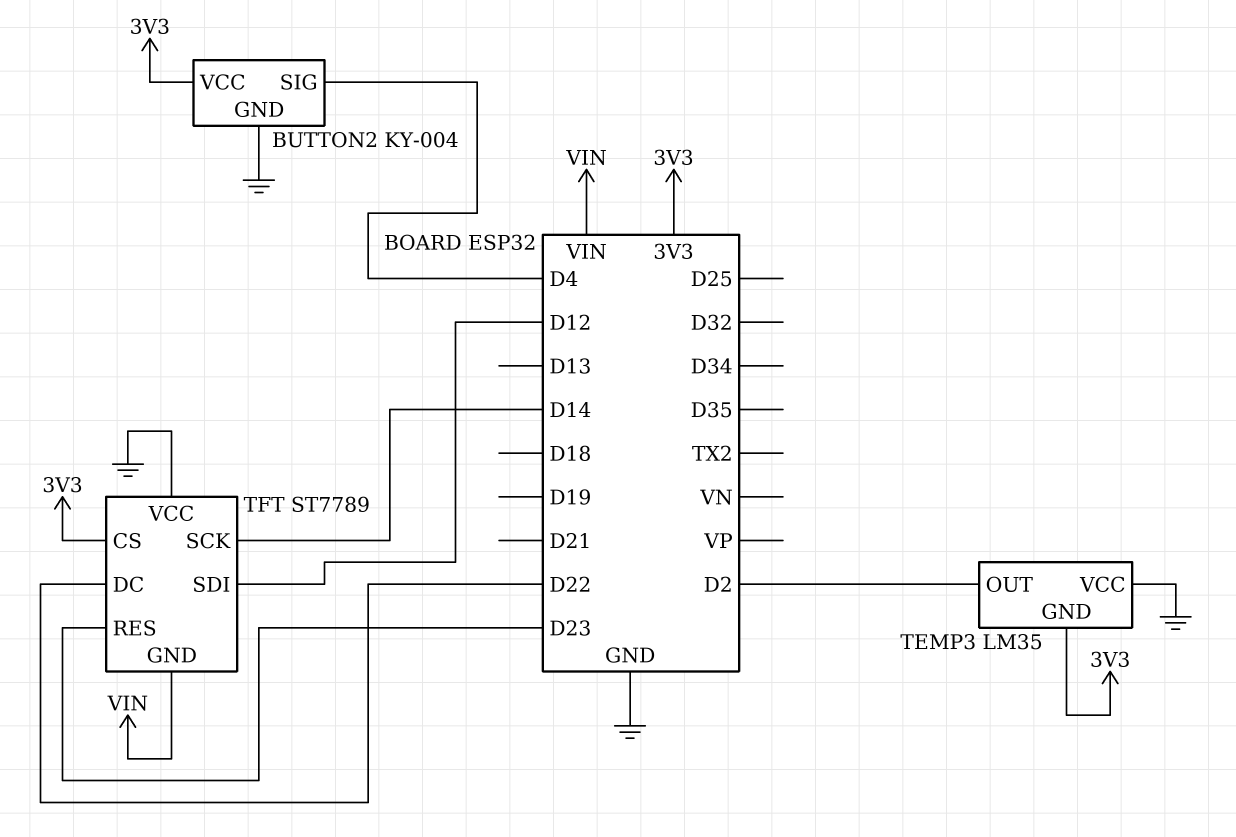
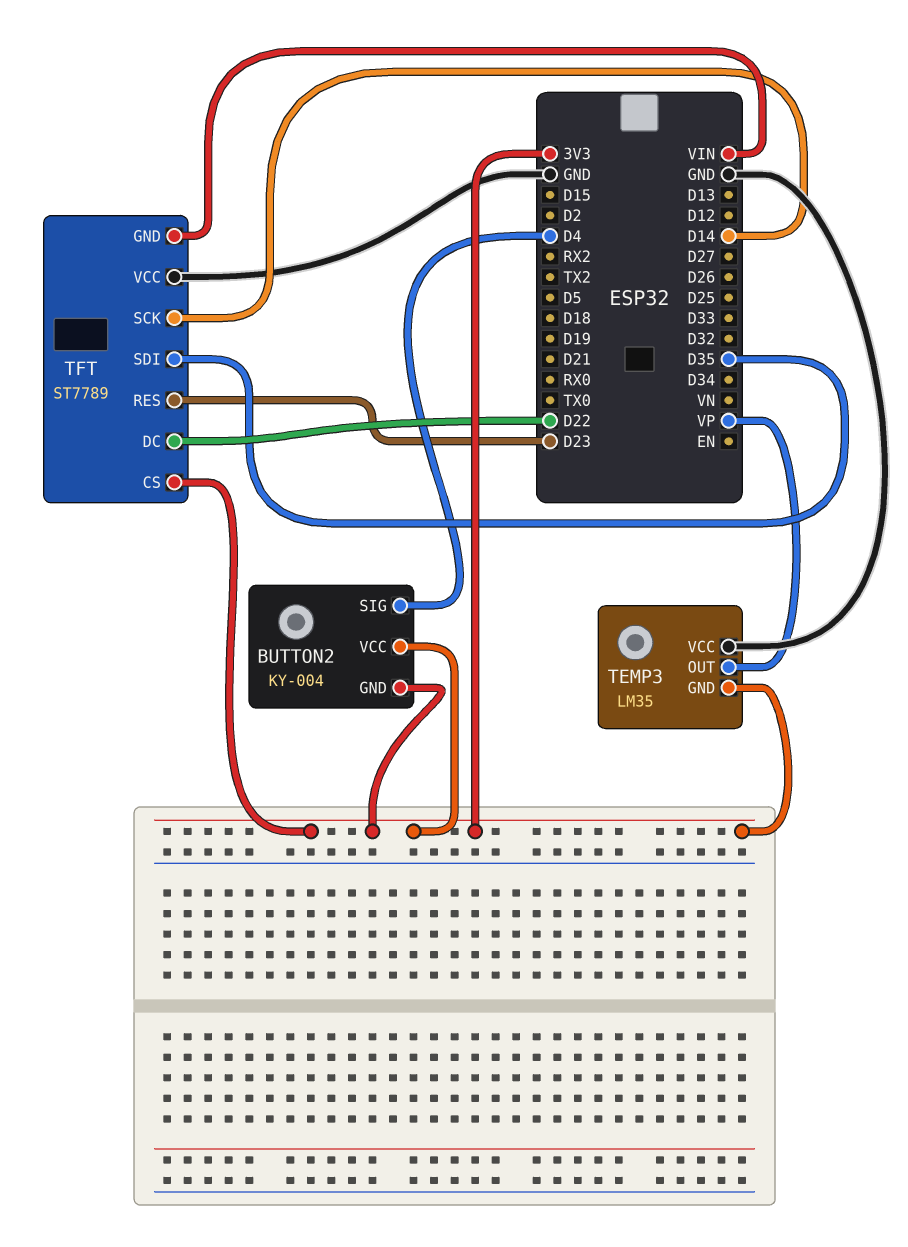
BUTTON2 pin GND: GND -> 3V3
TEMP3 pin OUT: D2 -> VP
TFT pin SDI: D12 -> D35

